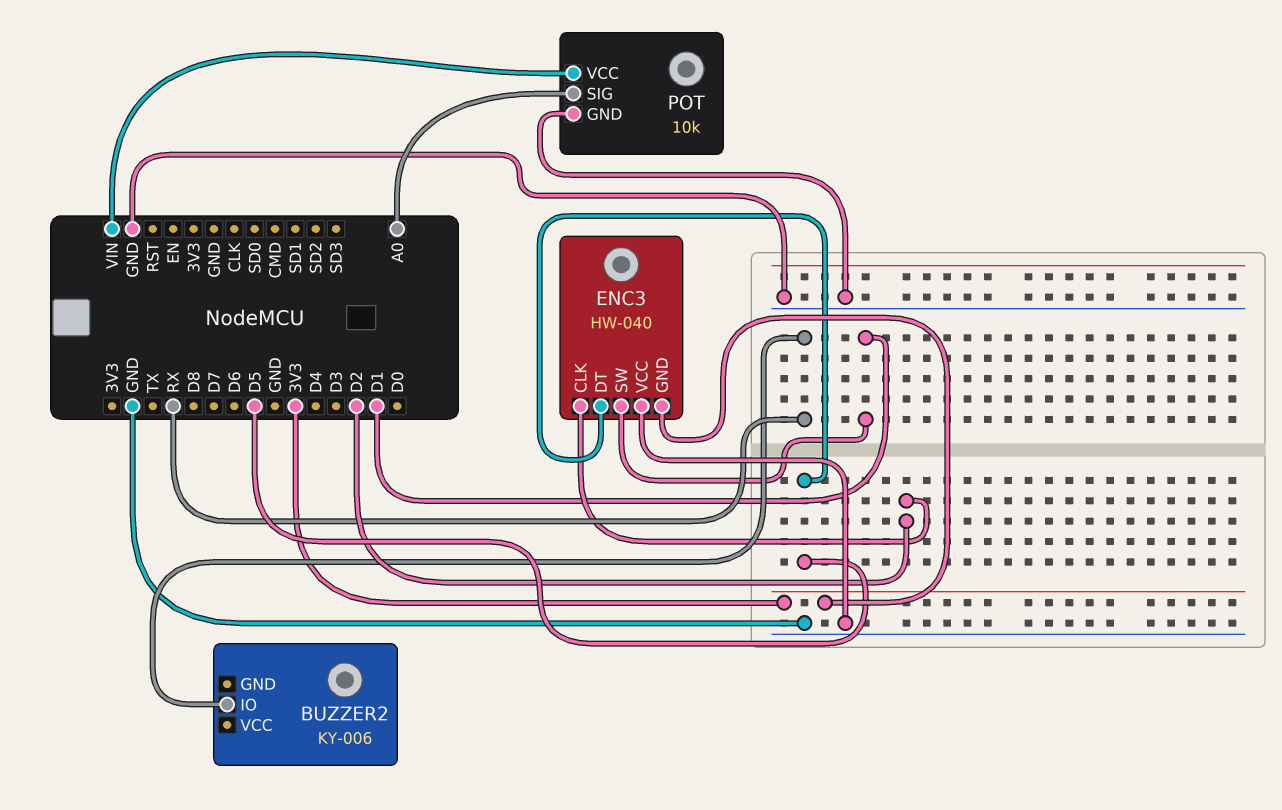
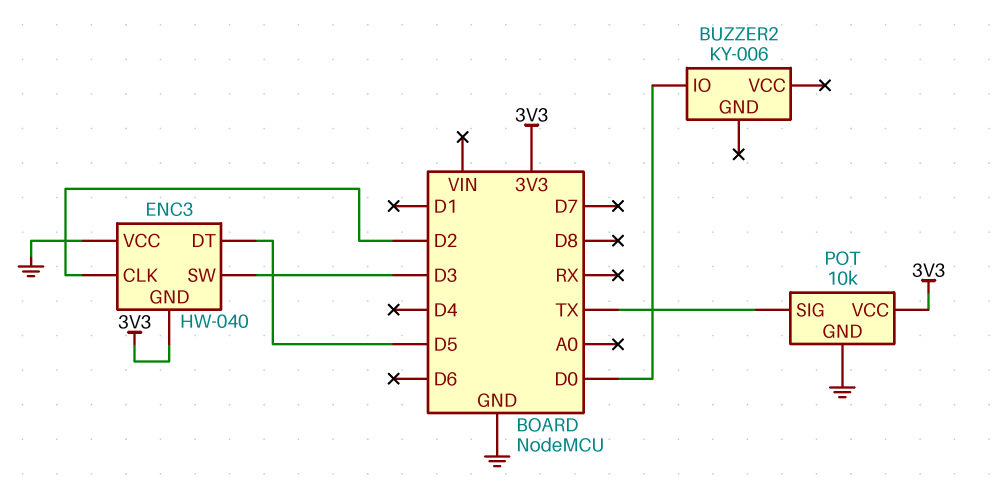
BUZZER2 pin IO: RX -> D0
ENC3 pin SW: D1 -> D3
POT pin SIG: A0 -> TX
POT pin VCC: VIN -> 3V3

